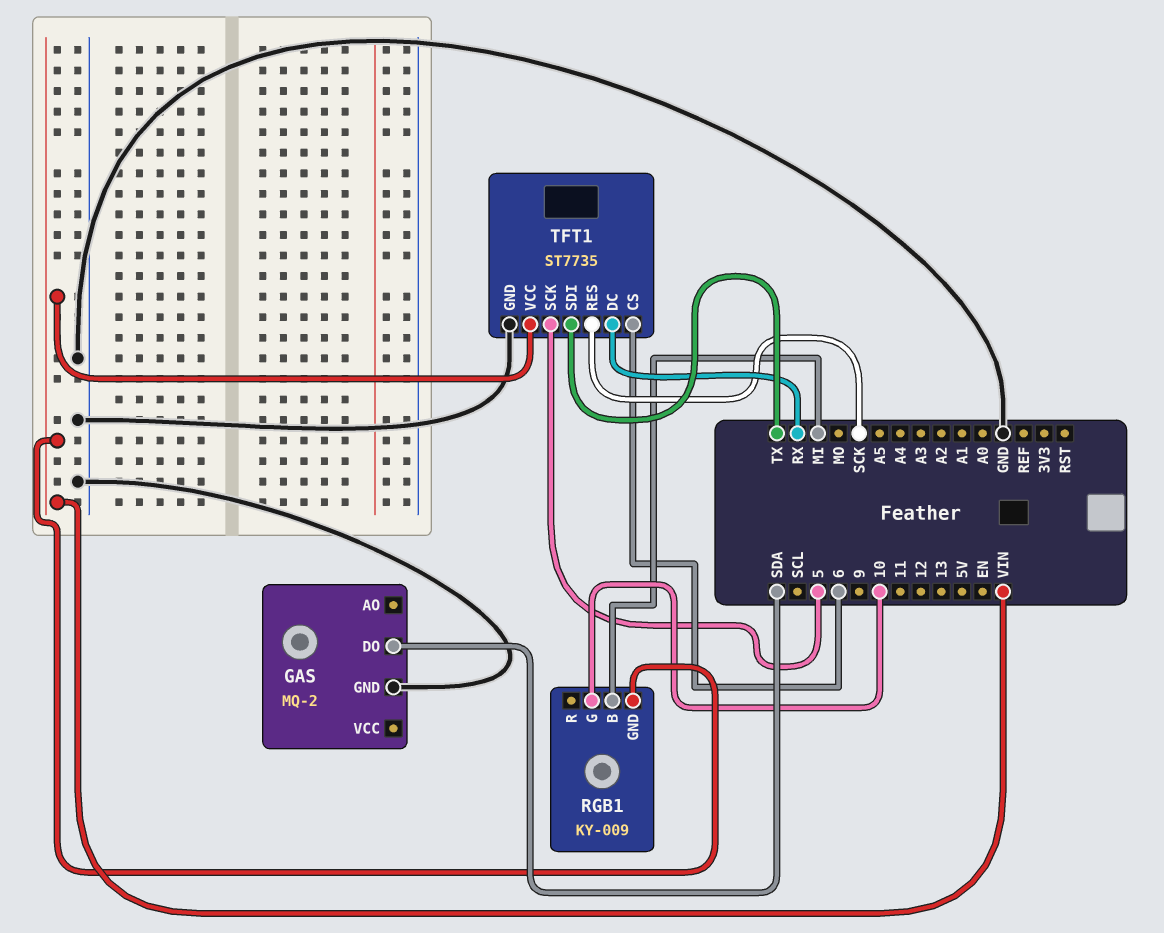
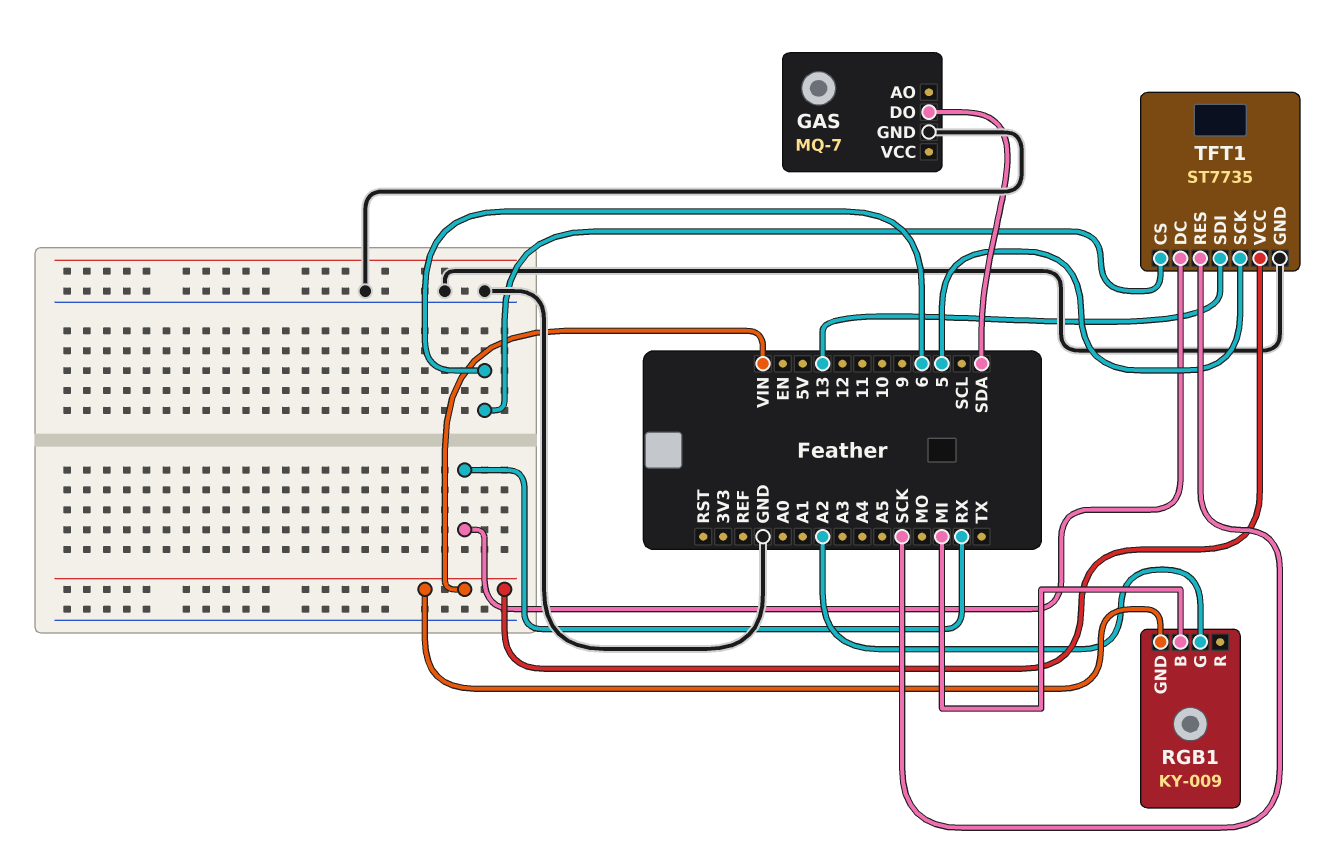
GAS: MQ-2 -> MQ-7
RGB1 pin G: 10 -> A2
TFT1 pin SDI: TX -> 13

